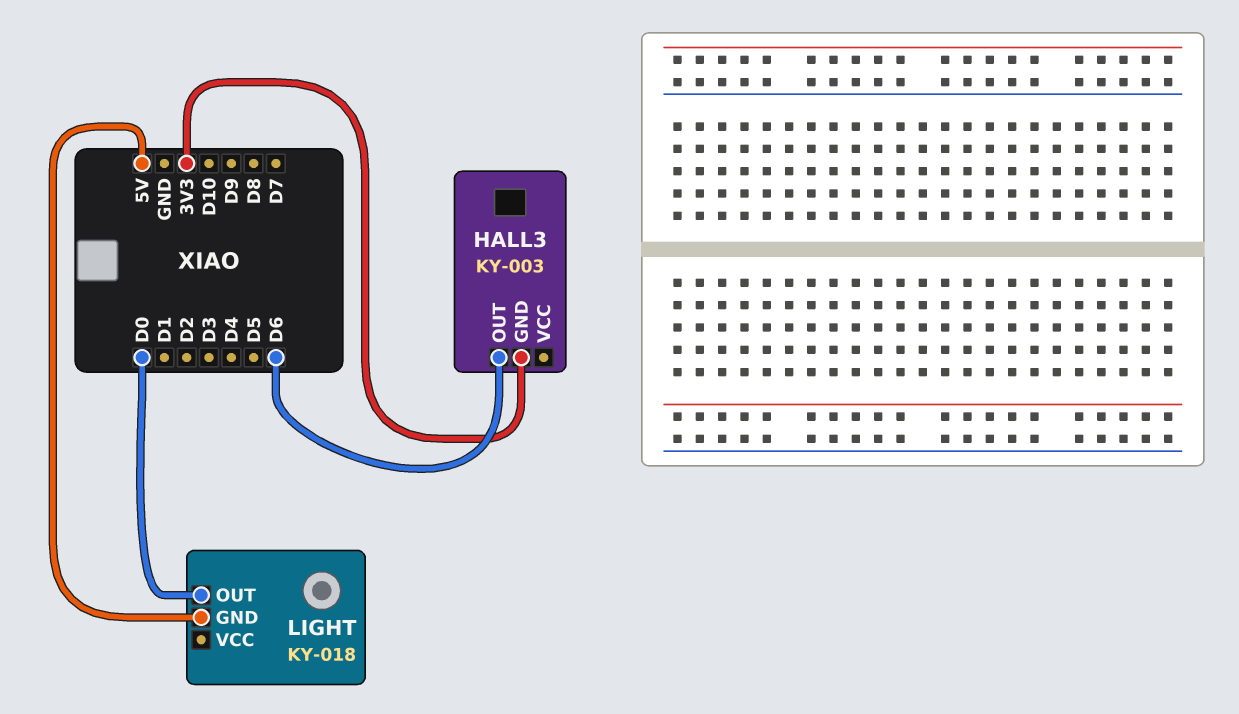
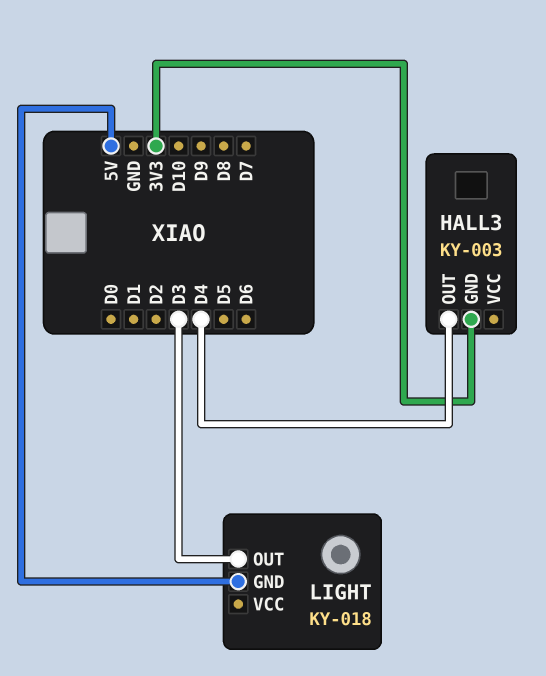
HALL3 pin OUT: D6 -> D4
LIGHT pin OUT: D0 -> D3

